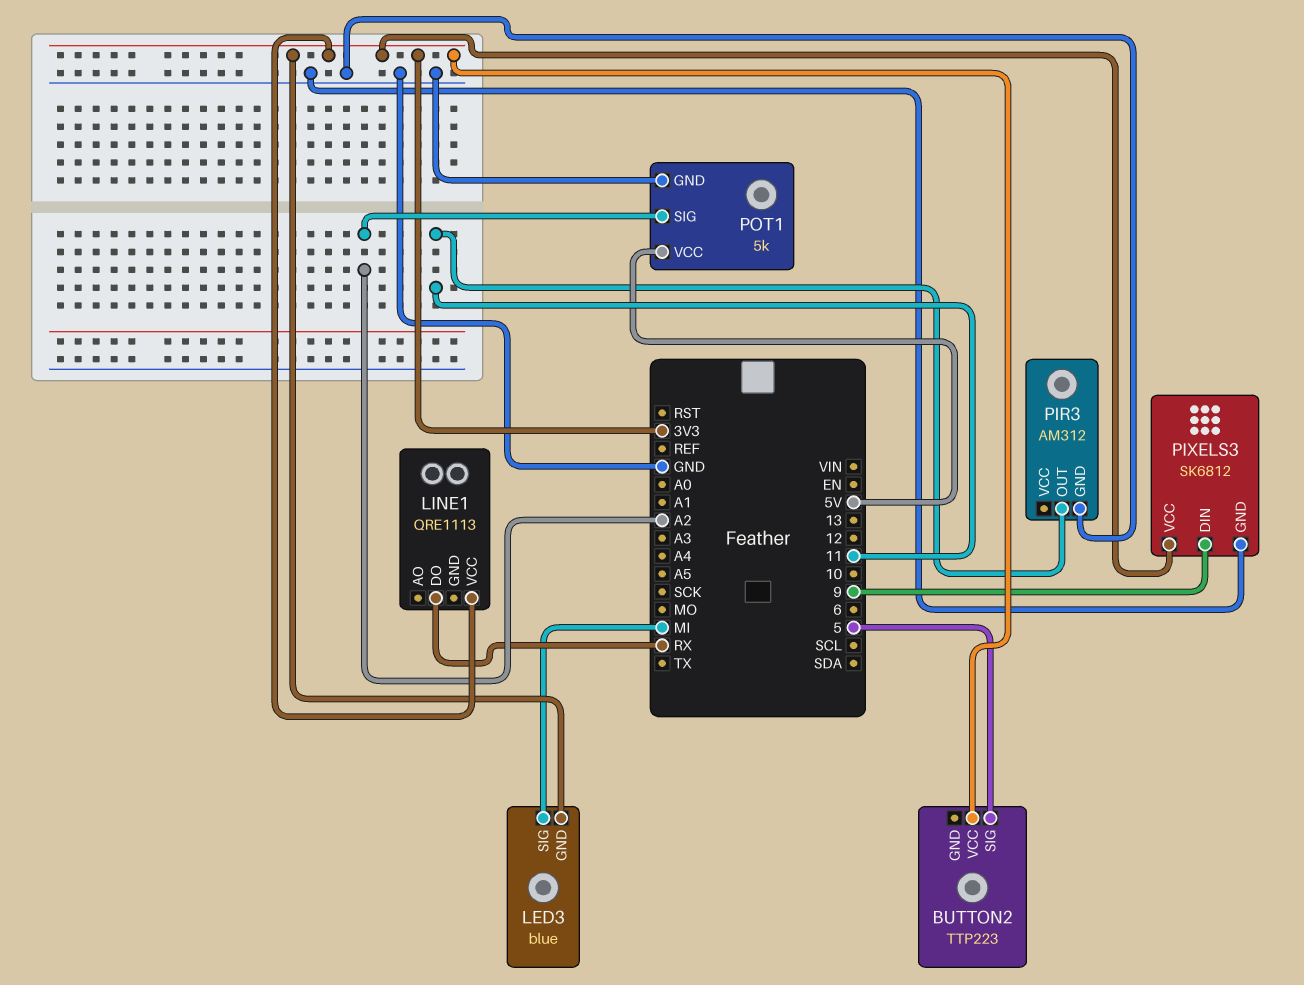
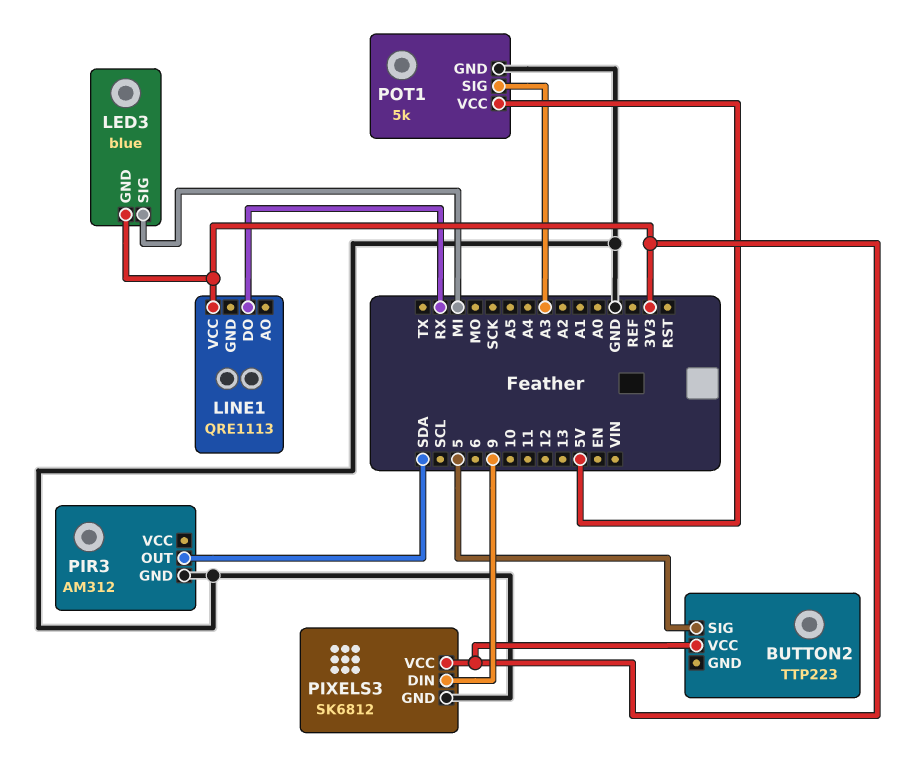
PIR3 pin OUT: 11 -> SDA
POT1 pin SIG: A2 -> A3

